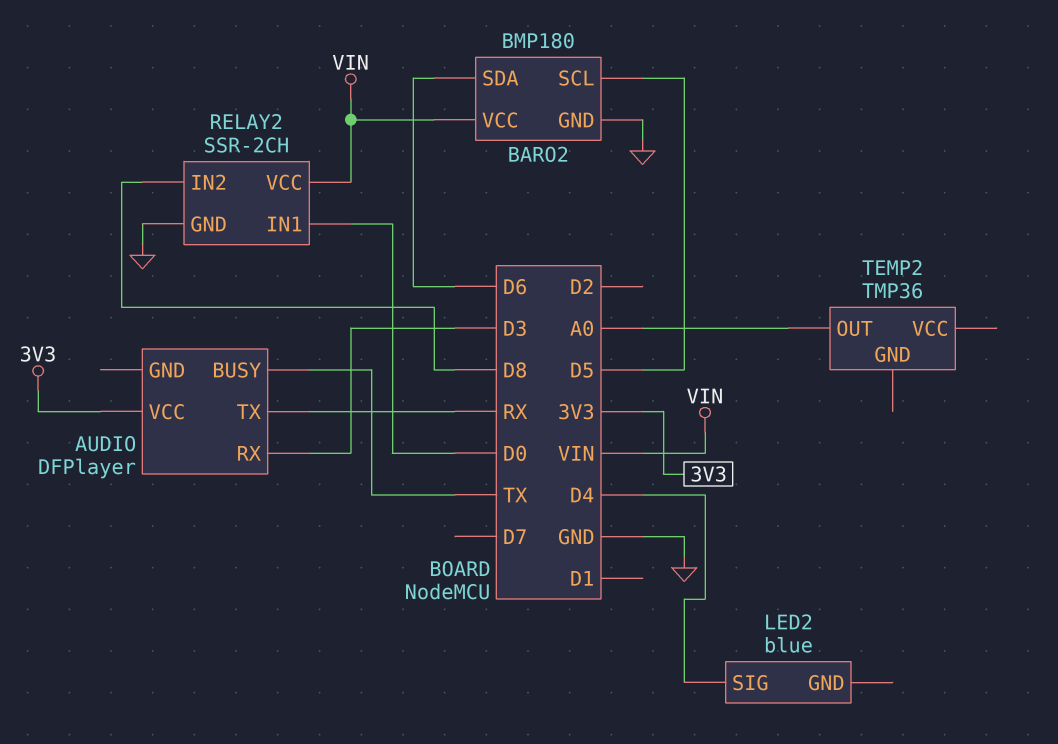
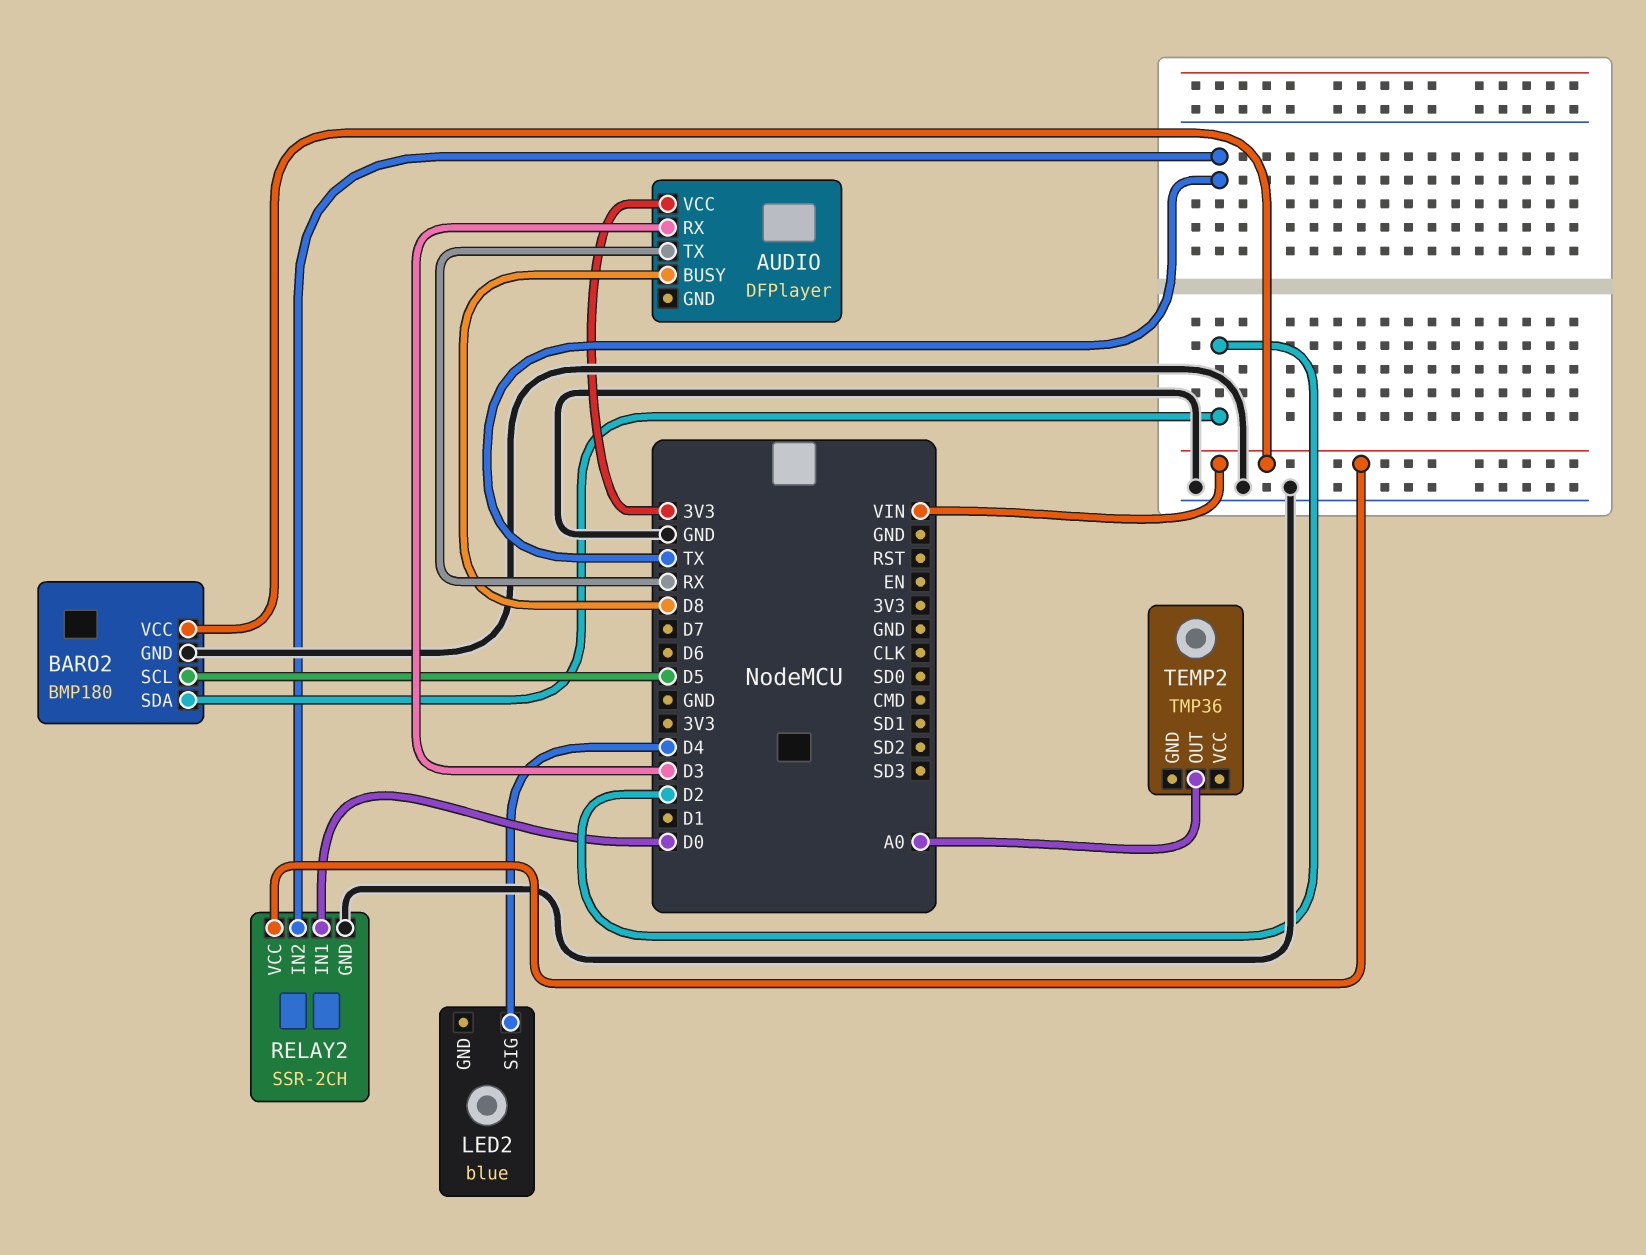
AUDIO pin BUSY: TX -> D8
BARO2 pin SDA: D6 -> D2
RELAY2 pin IN2: D8 -> TX

